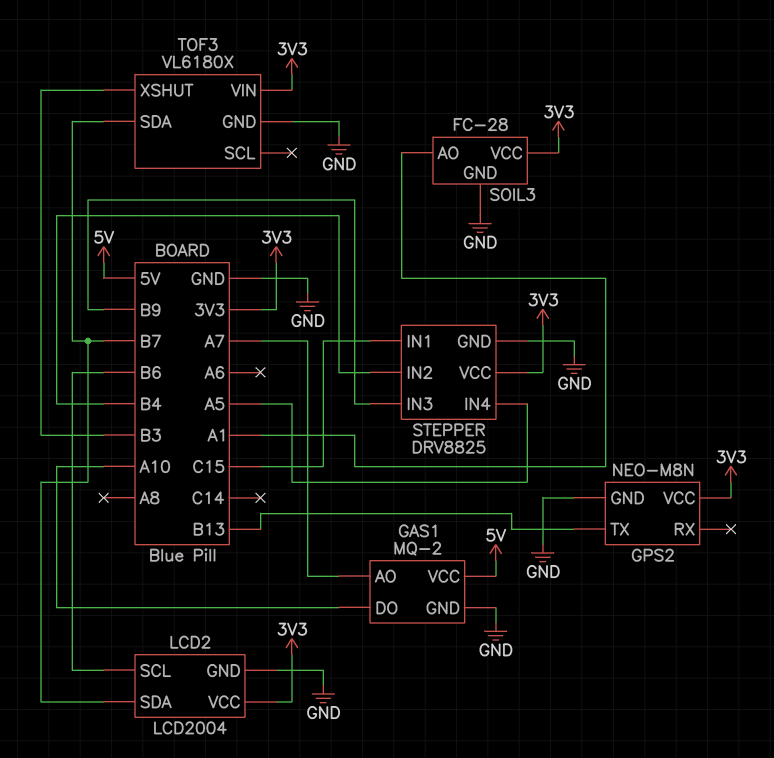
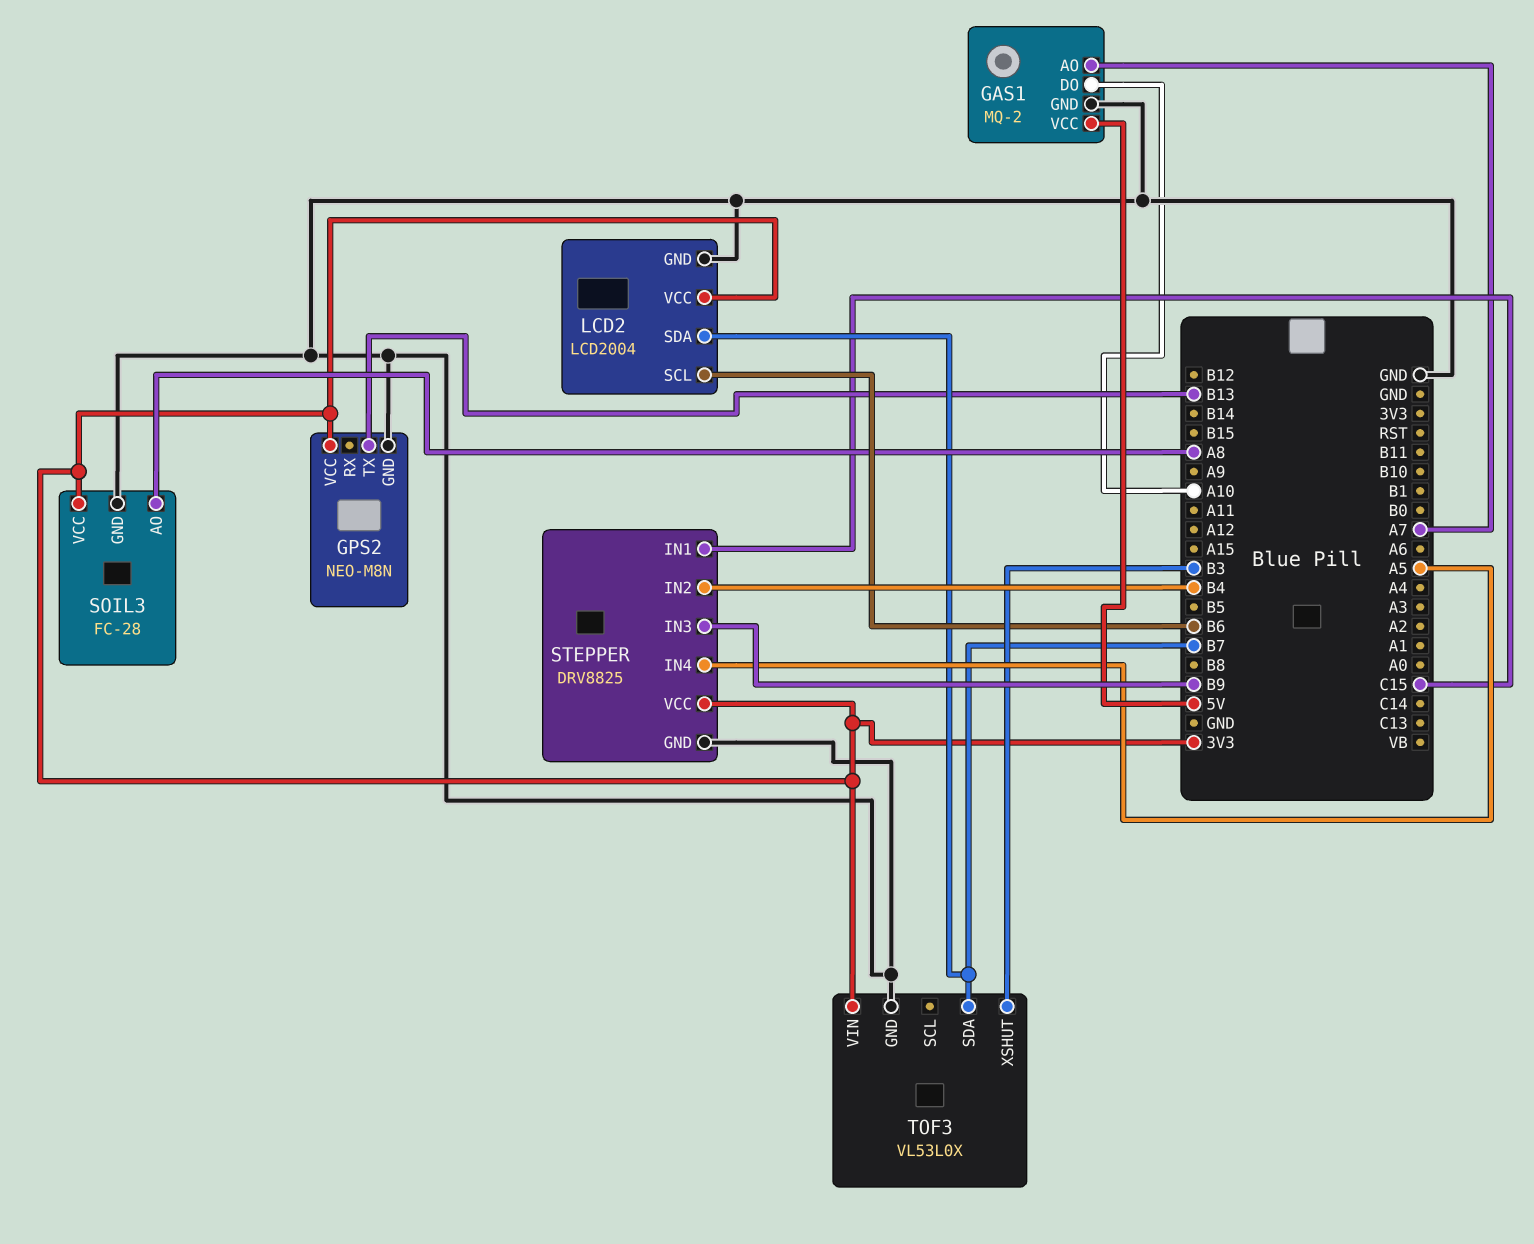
SOIL3 pin AO: A1 -> A8
TOF3: VL6180X -> VL53L0X

